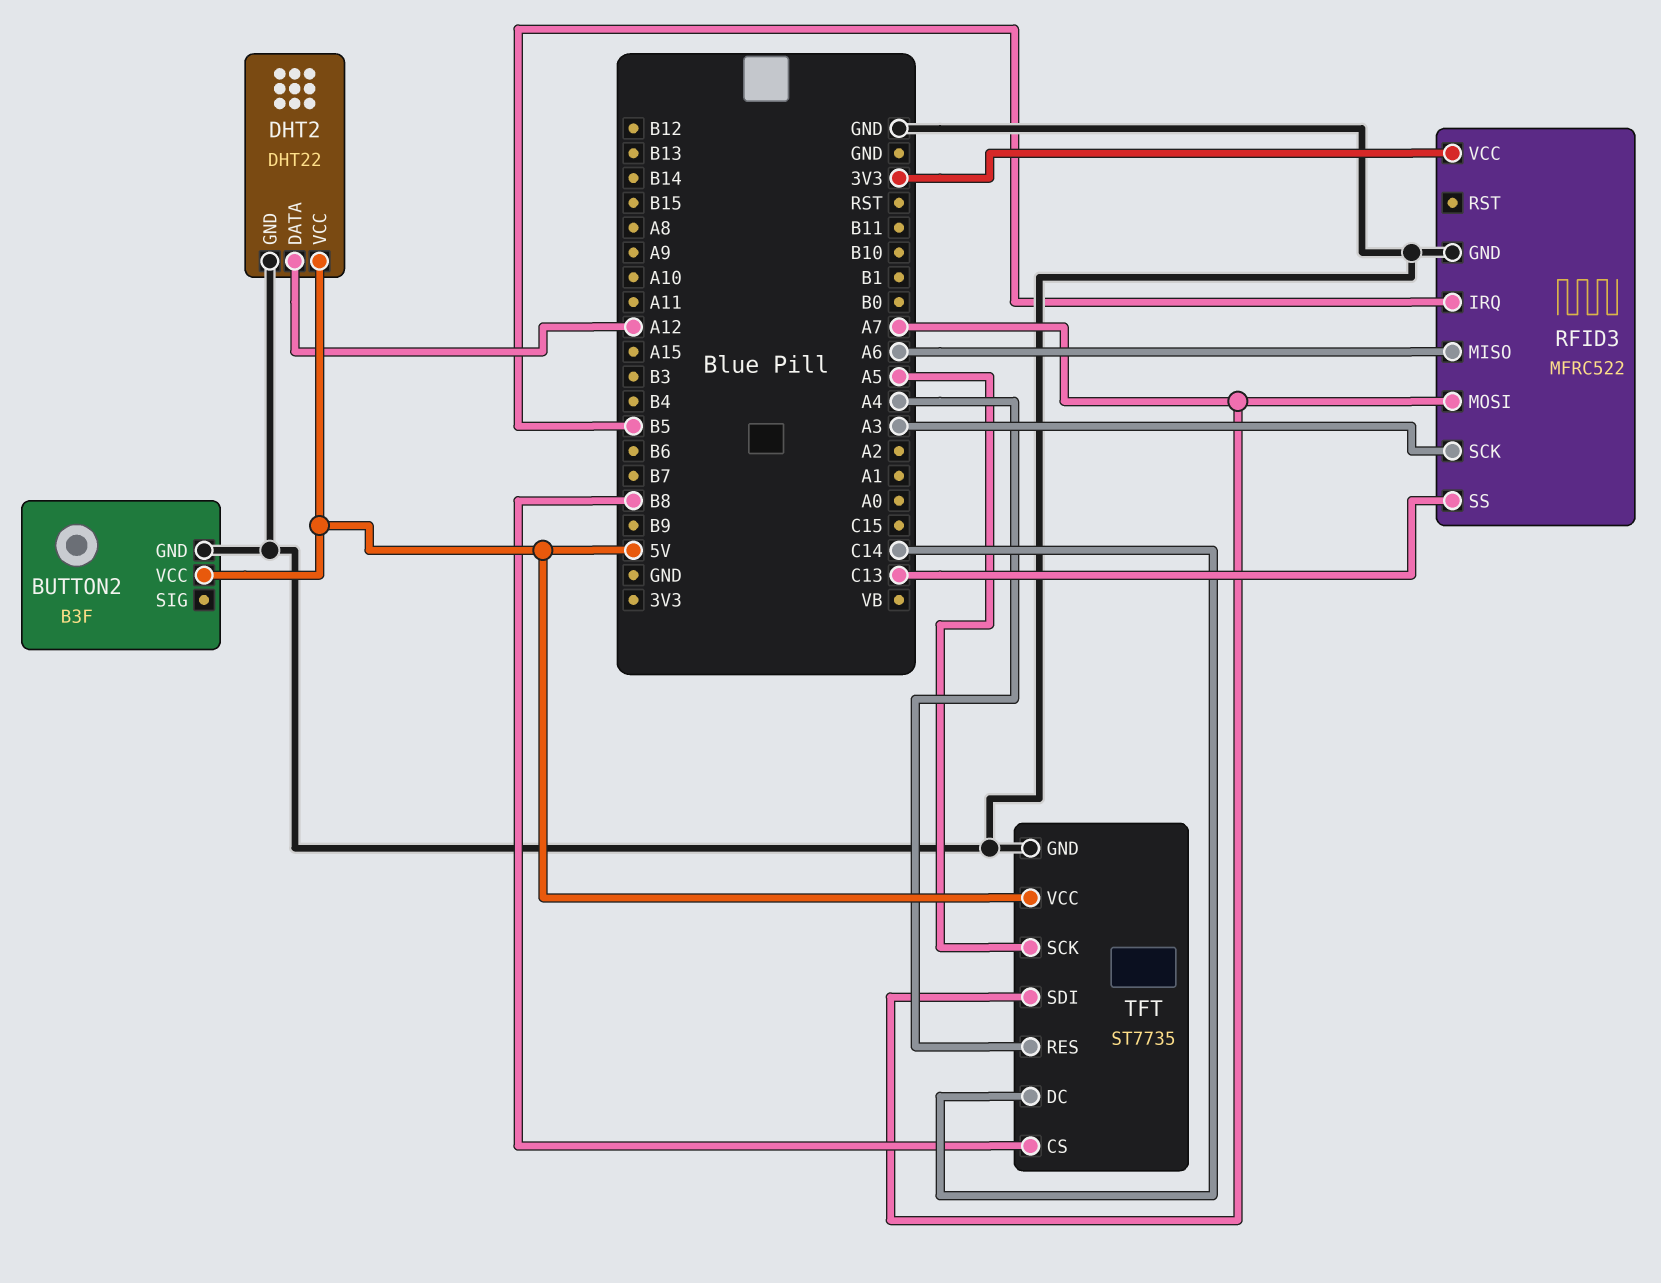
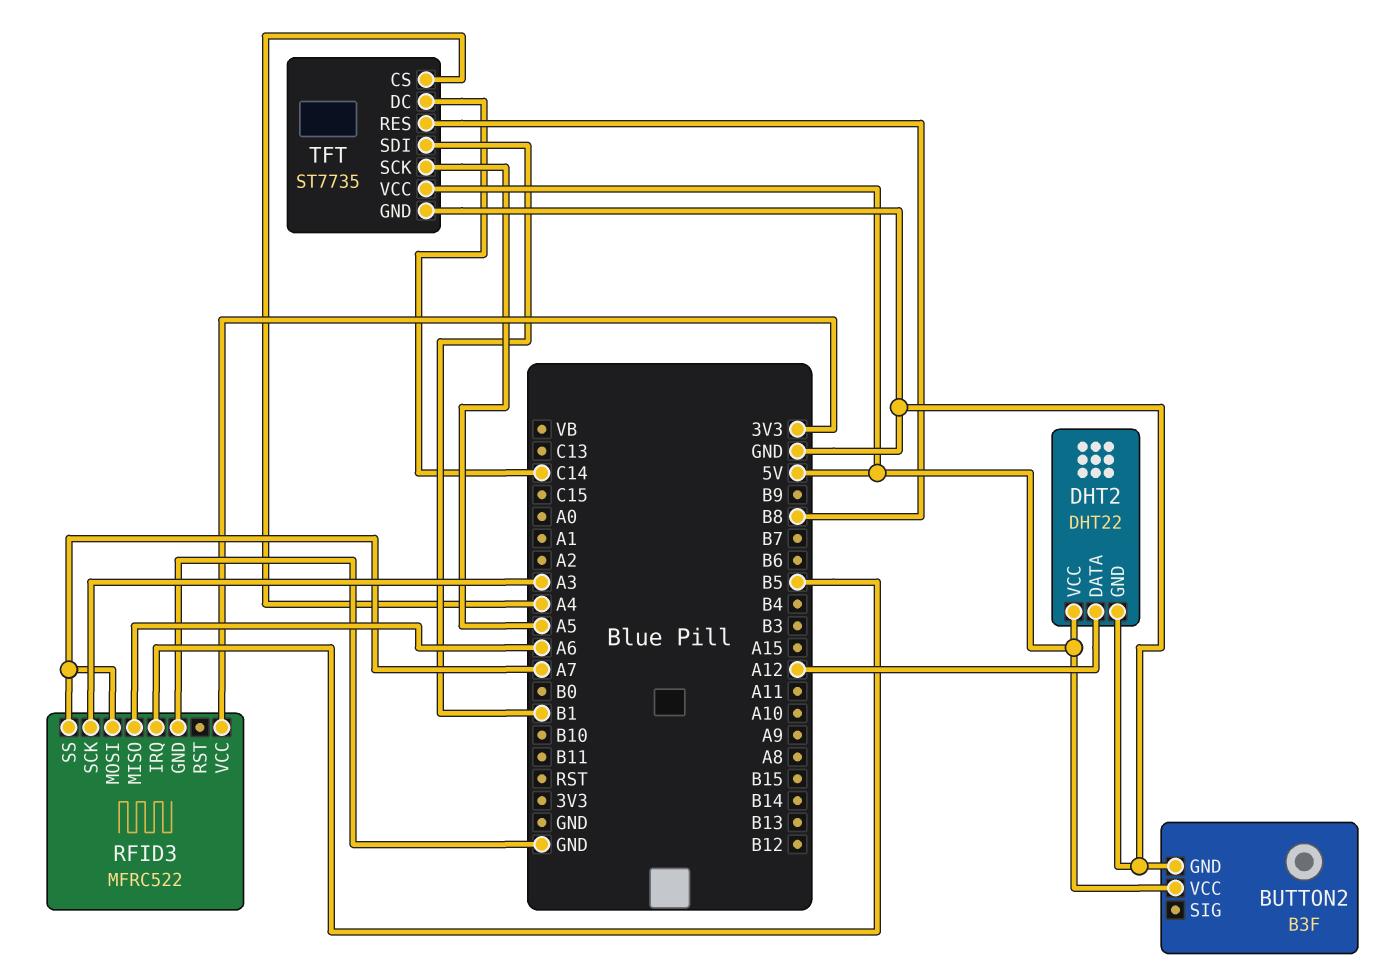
RFID3 pin SS: C13 -> A7
TFT pin CS: B8 -> A4
TFT pin RES: A4 -> B8
TFT pin SDI: A7 -> B1

